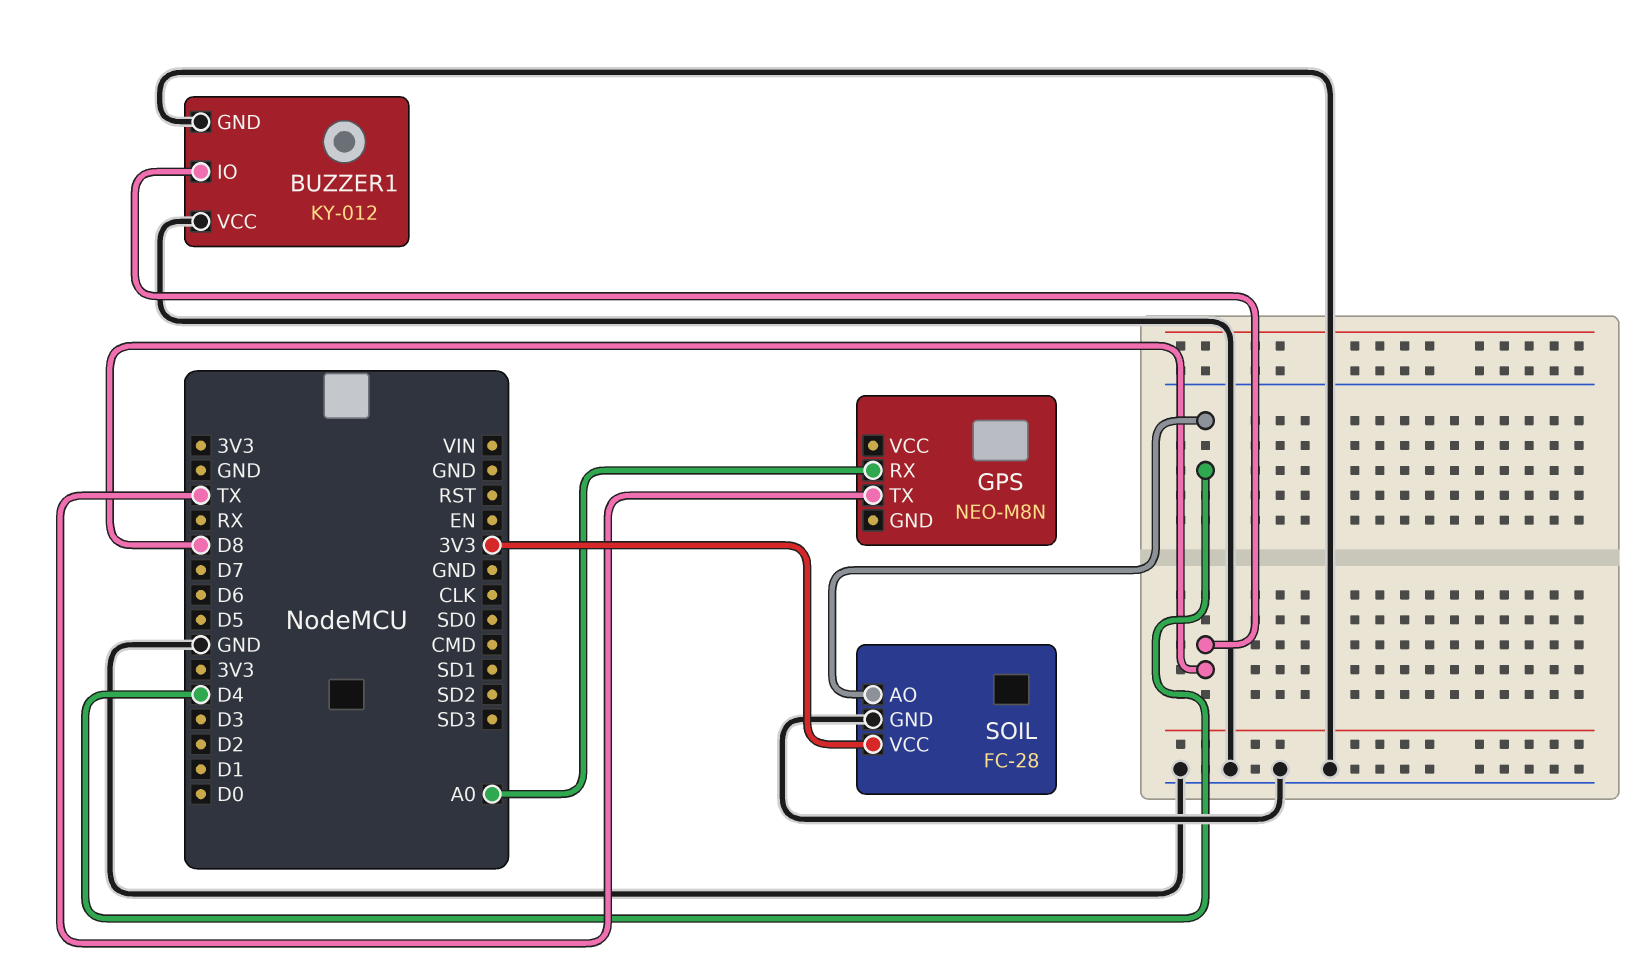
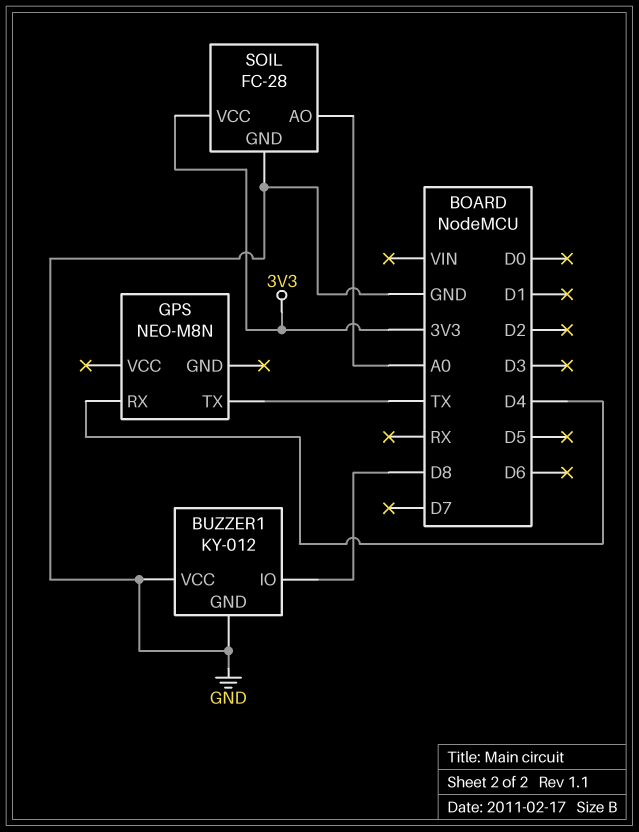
GPS pin RX: A0 -> D4
SOIL pin AO: D4 -> A0

